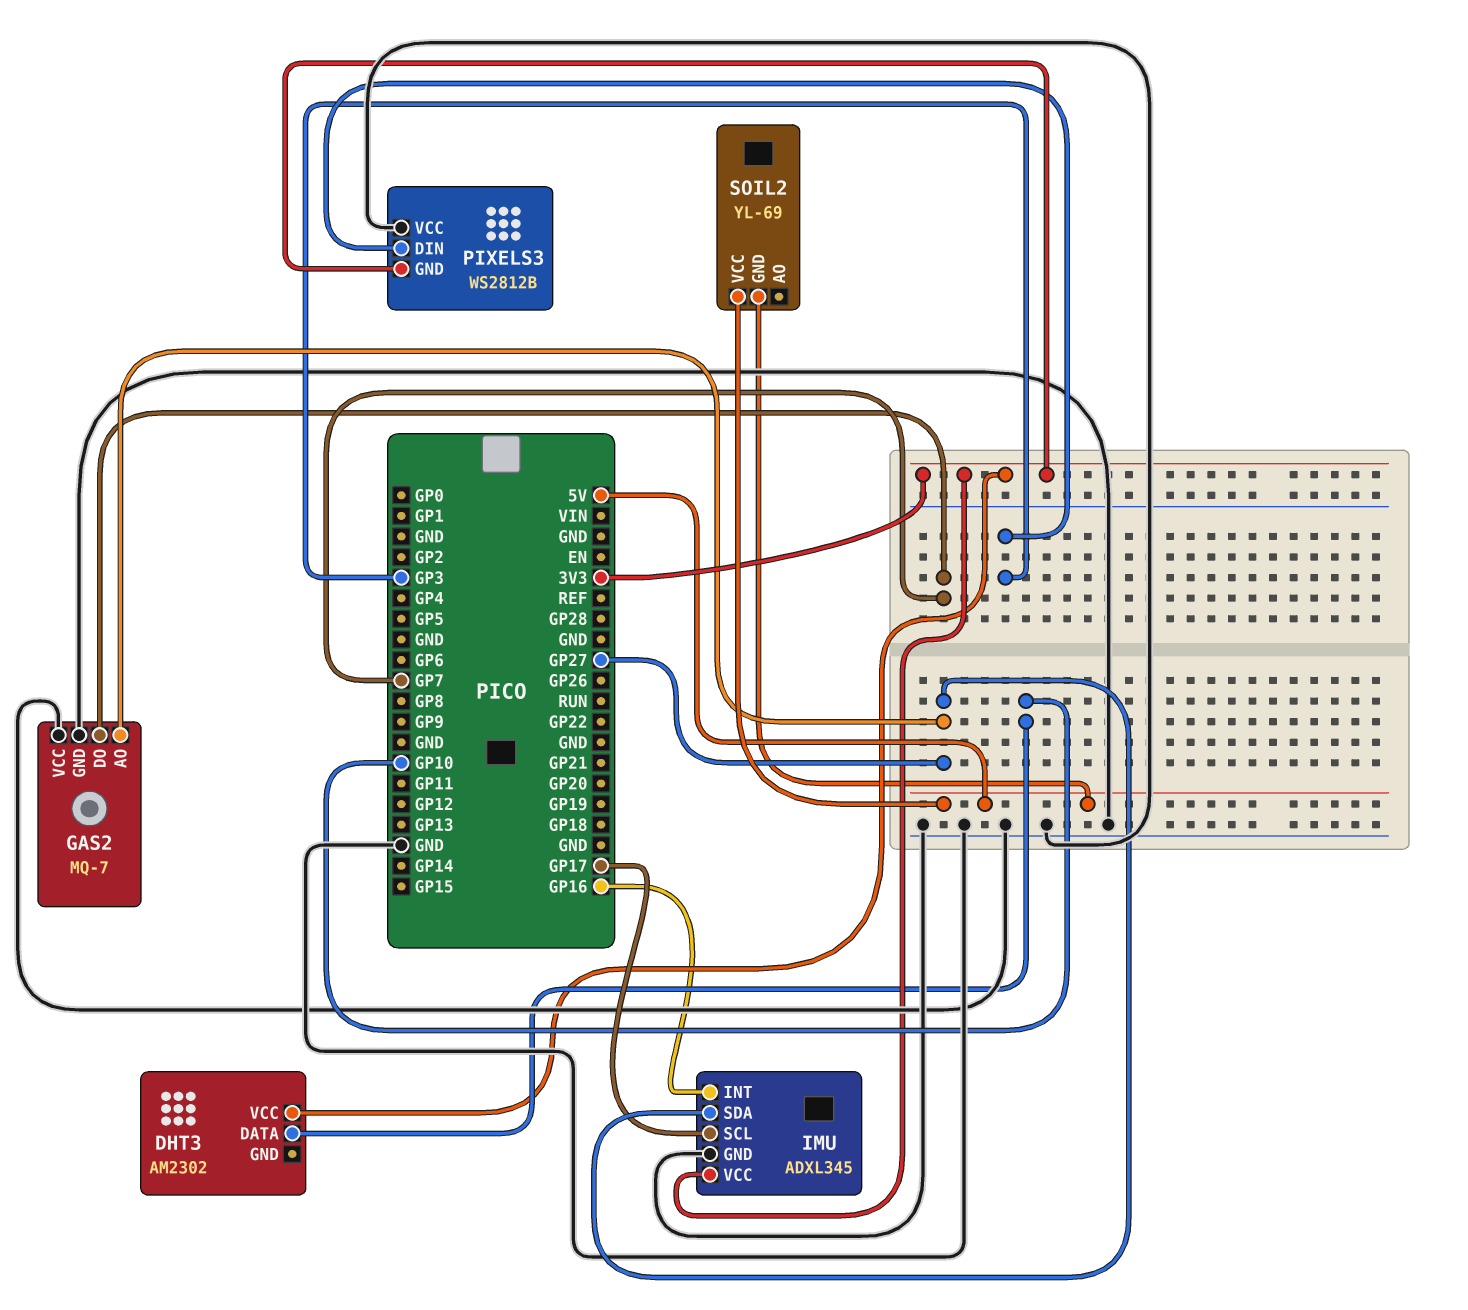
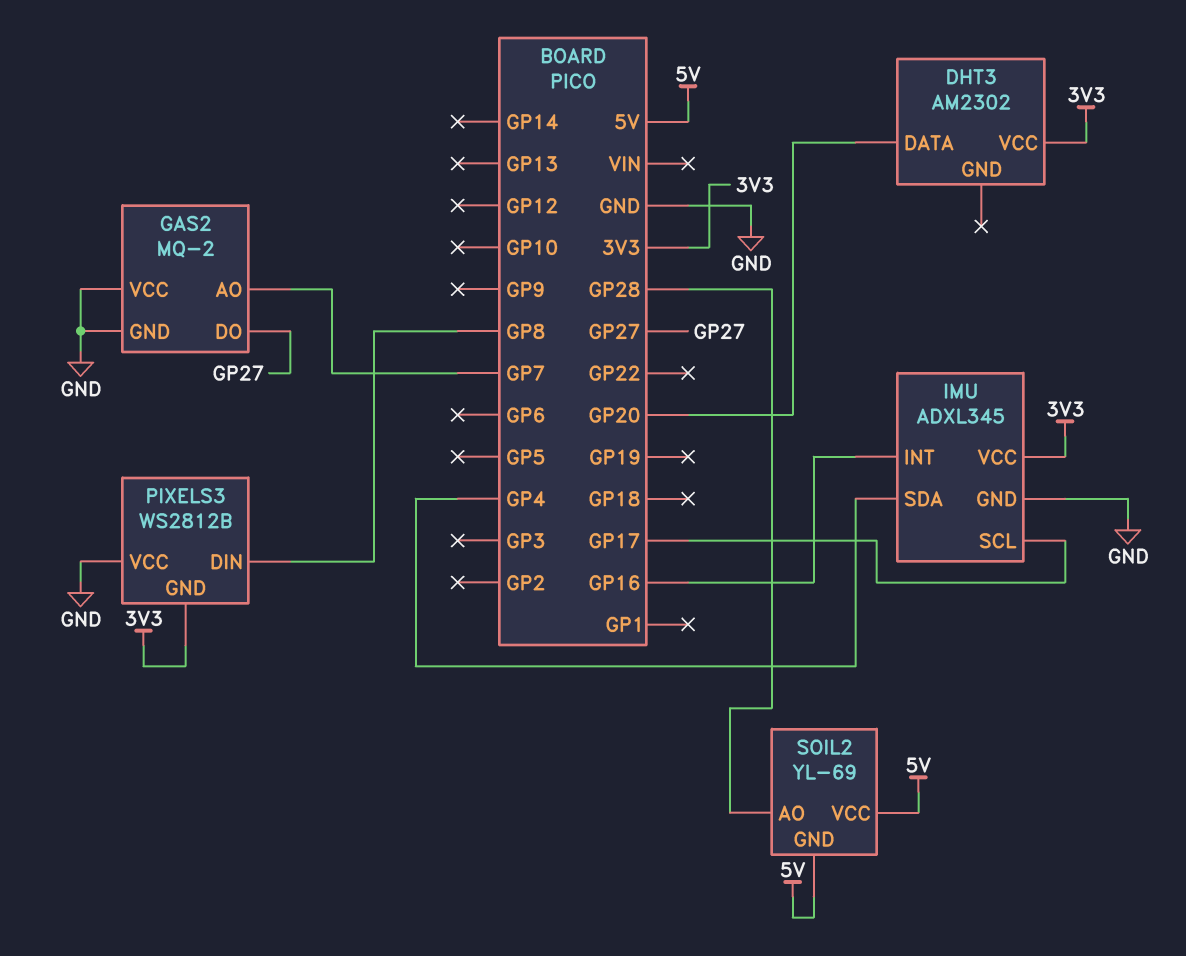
DHT3 pin DATA: GP10 -> GP20
GAS2: MQ-7 -> MQ-2
GAS2 pin AO: GP27 -> GP7
GAS2 pin DO: GP7 -> GP27
IMU pin SDA: GP27 -> GP4
PIXELS3 pin DIN: GP3 -> GP8
SOIL2 pin AO: none -> GP28

